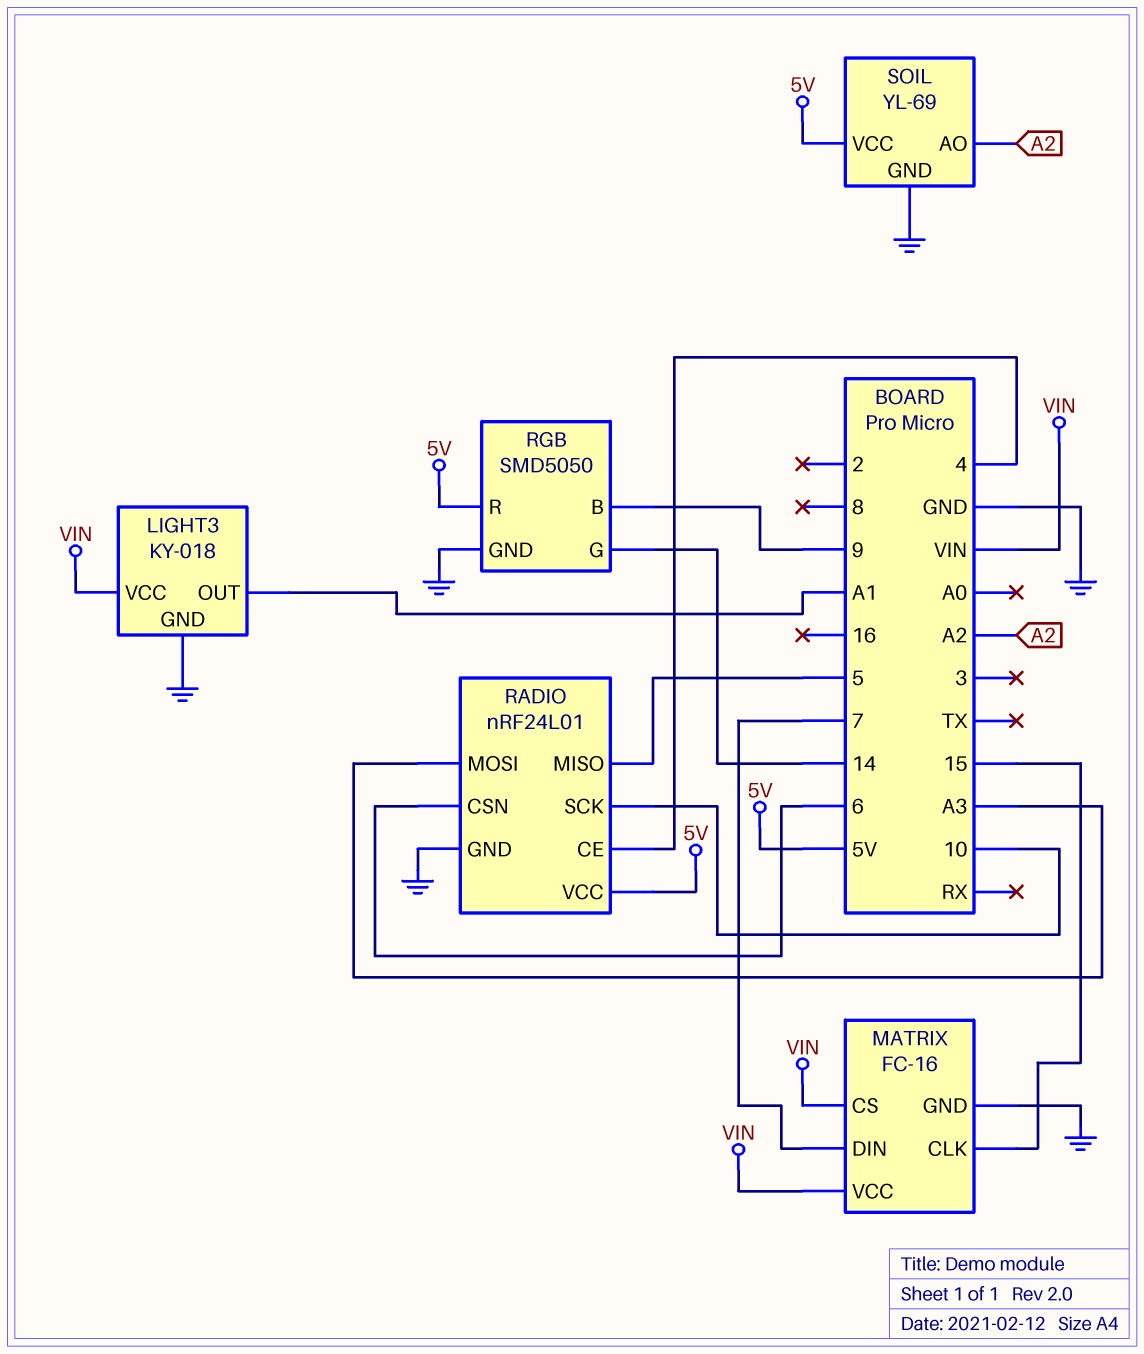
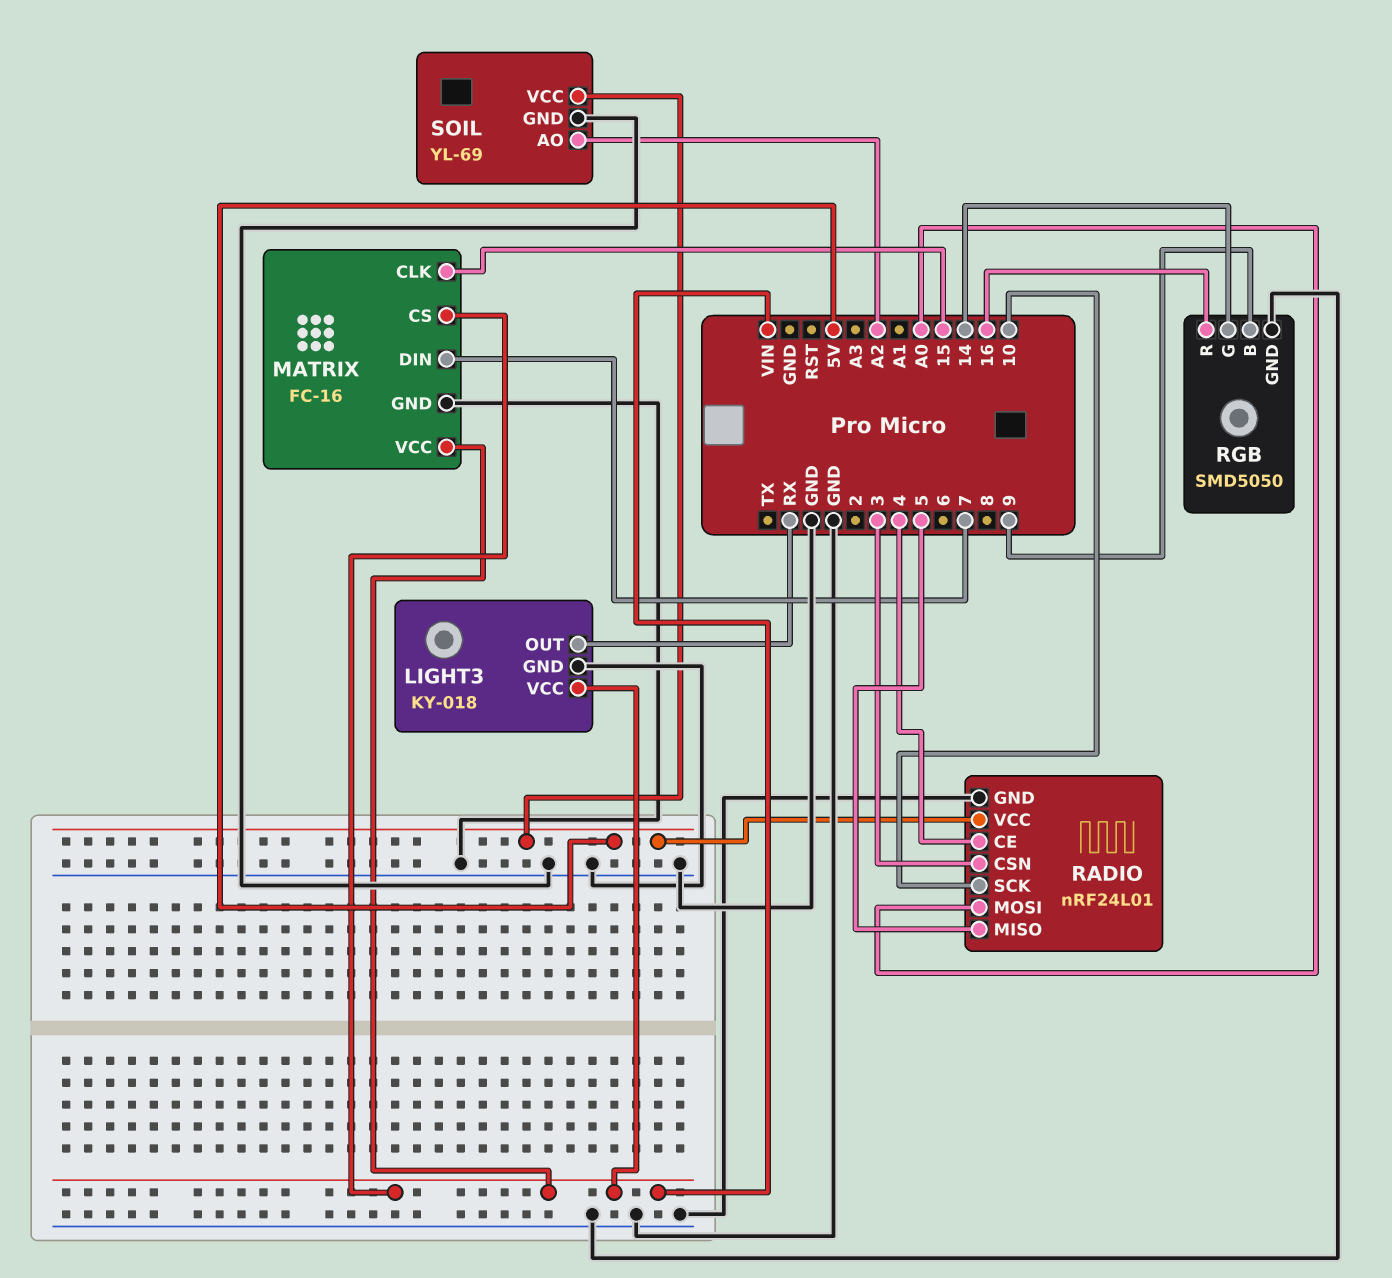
LIGHT3 pin OUT: A1 -> RX
RADIO pin CSN: 6 -> 3
RADIO pin MOSI: A3 -> A0
RGB pin R: 5V -> 16

